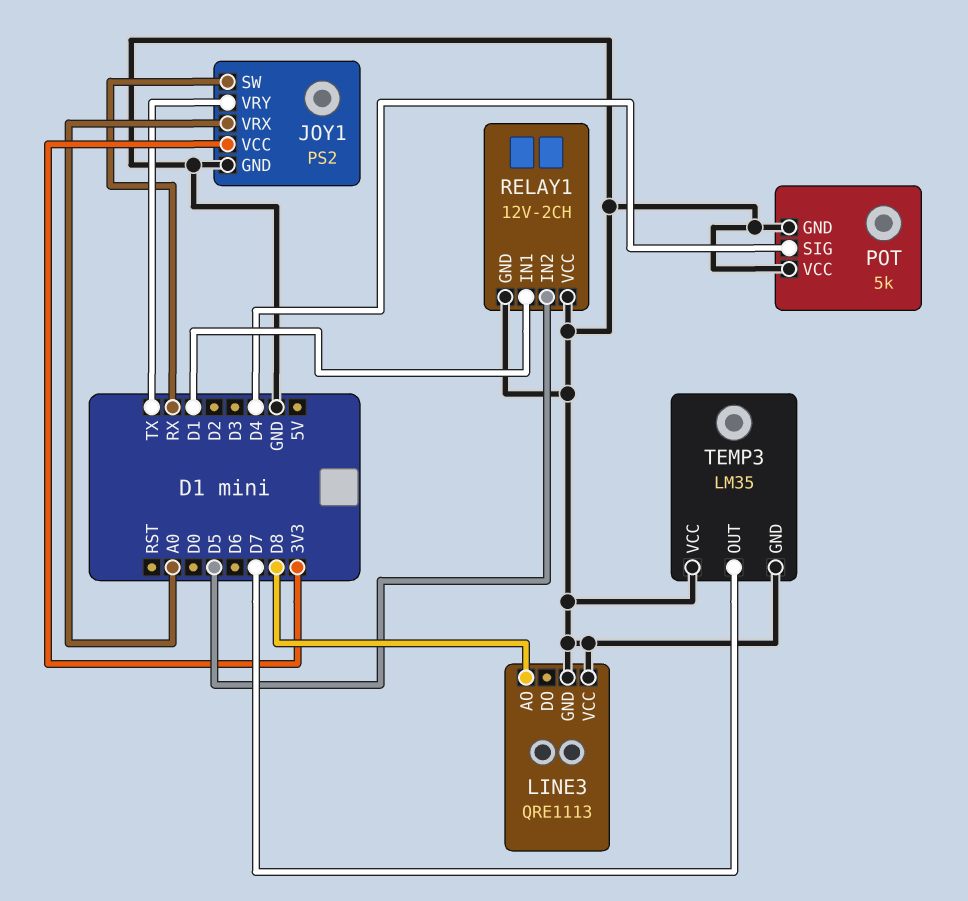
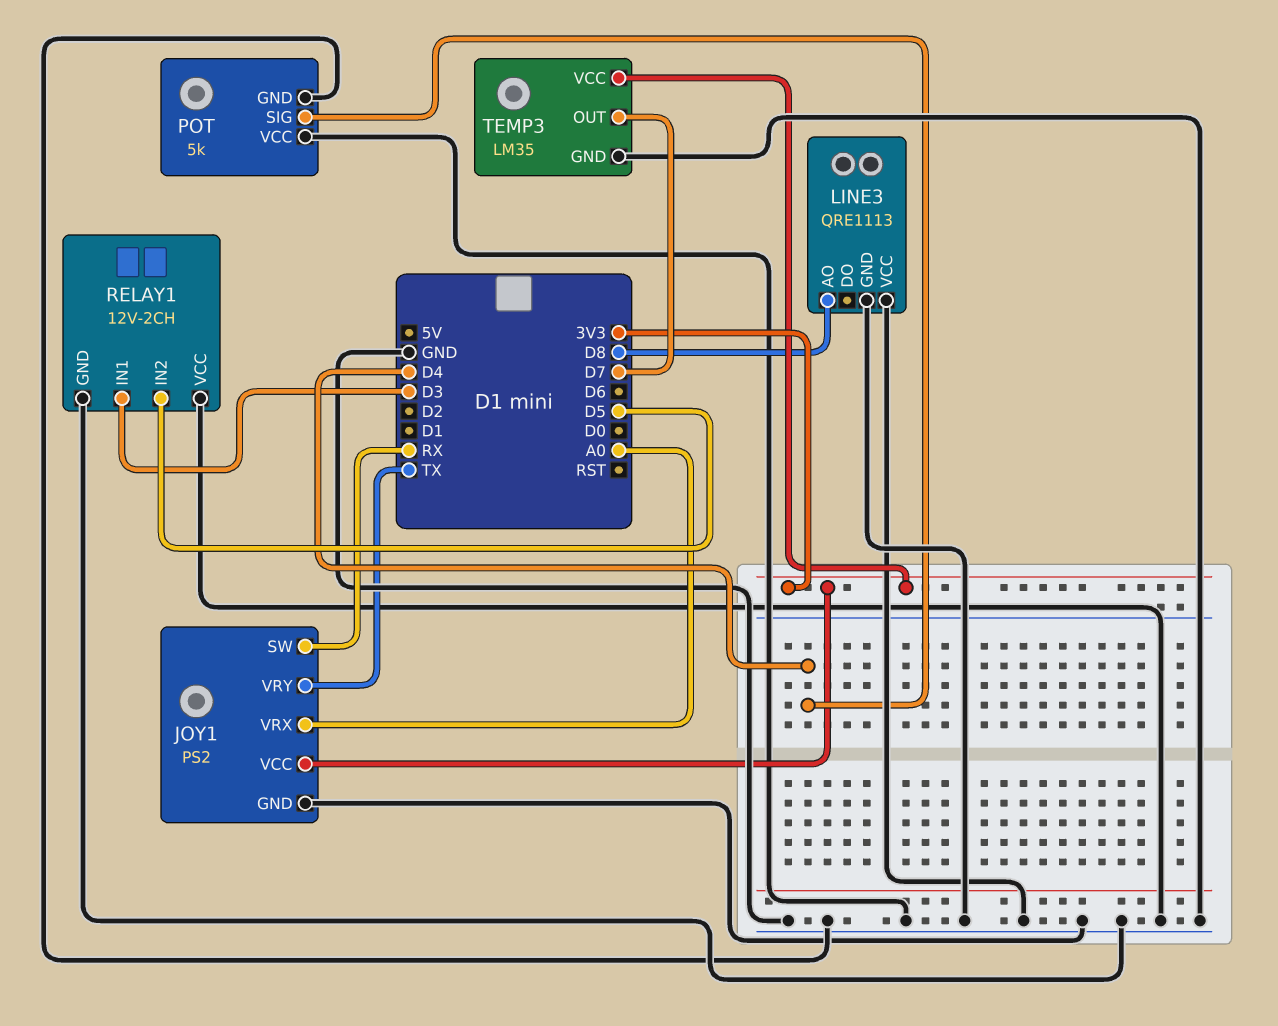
RELAY1 pin IN1: D1 -> D3
TEMP3 pin VCC: GND -> 3V3

